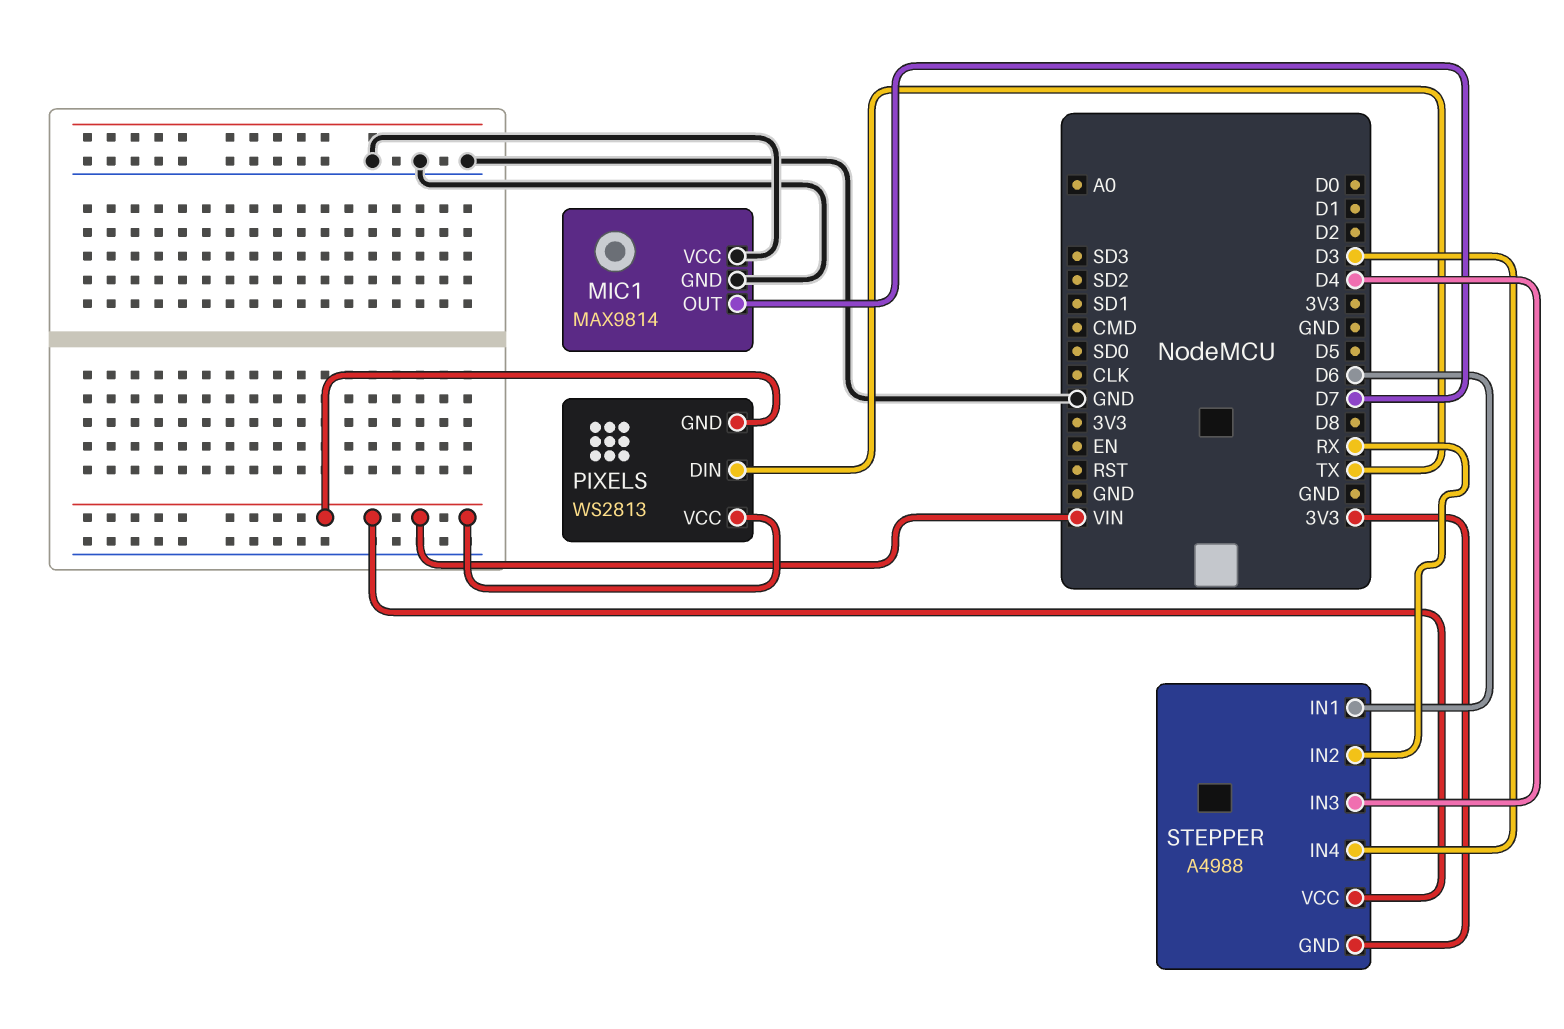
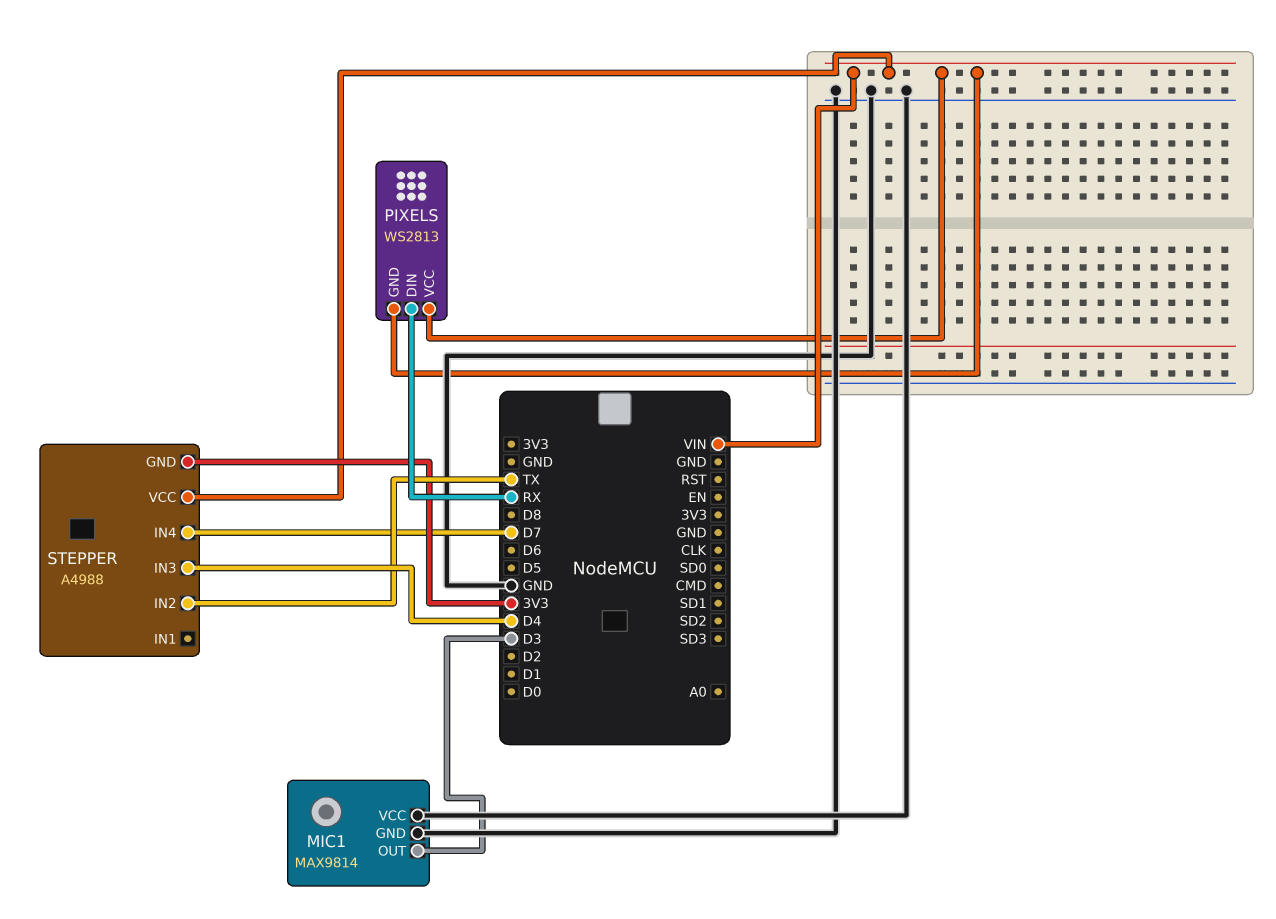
MIC1 pin OUT: D7 -> D3
PIXELS pin DIN: TX -> RX
STEPPER pin IN1: D6 -> none
STEPPER pin IN2: RX -> TX
STEPPER pin IN4: D3 -> D7

